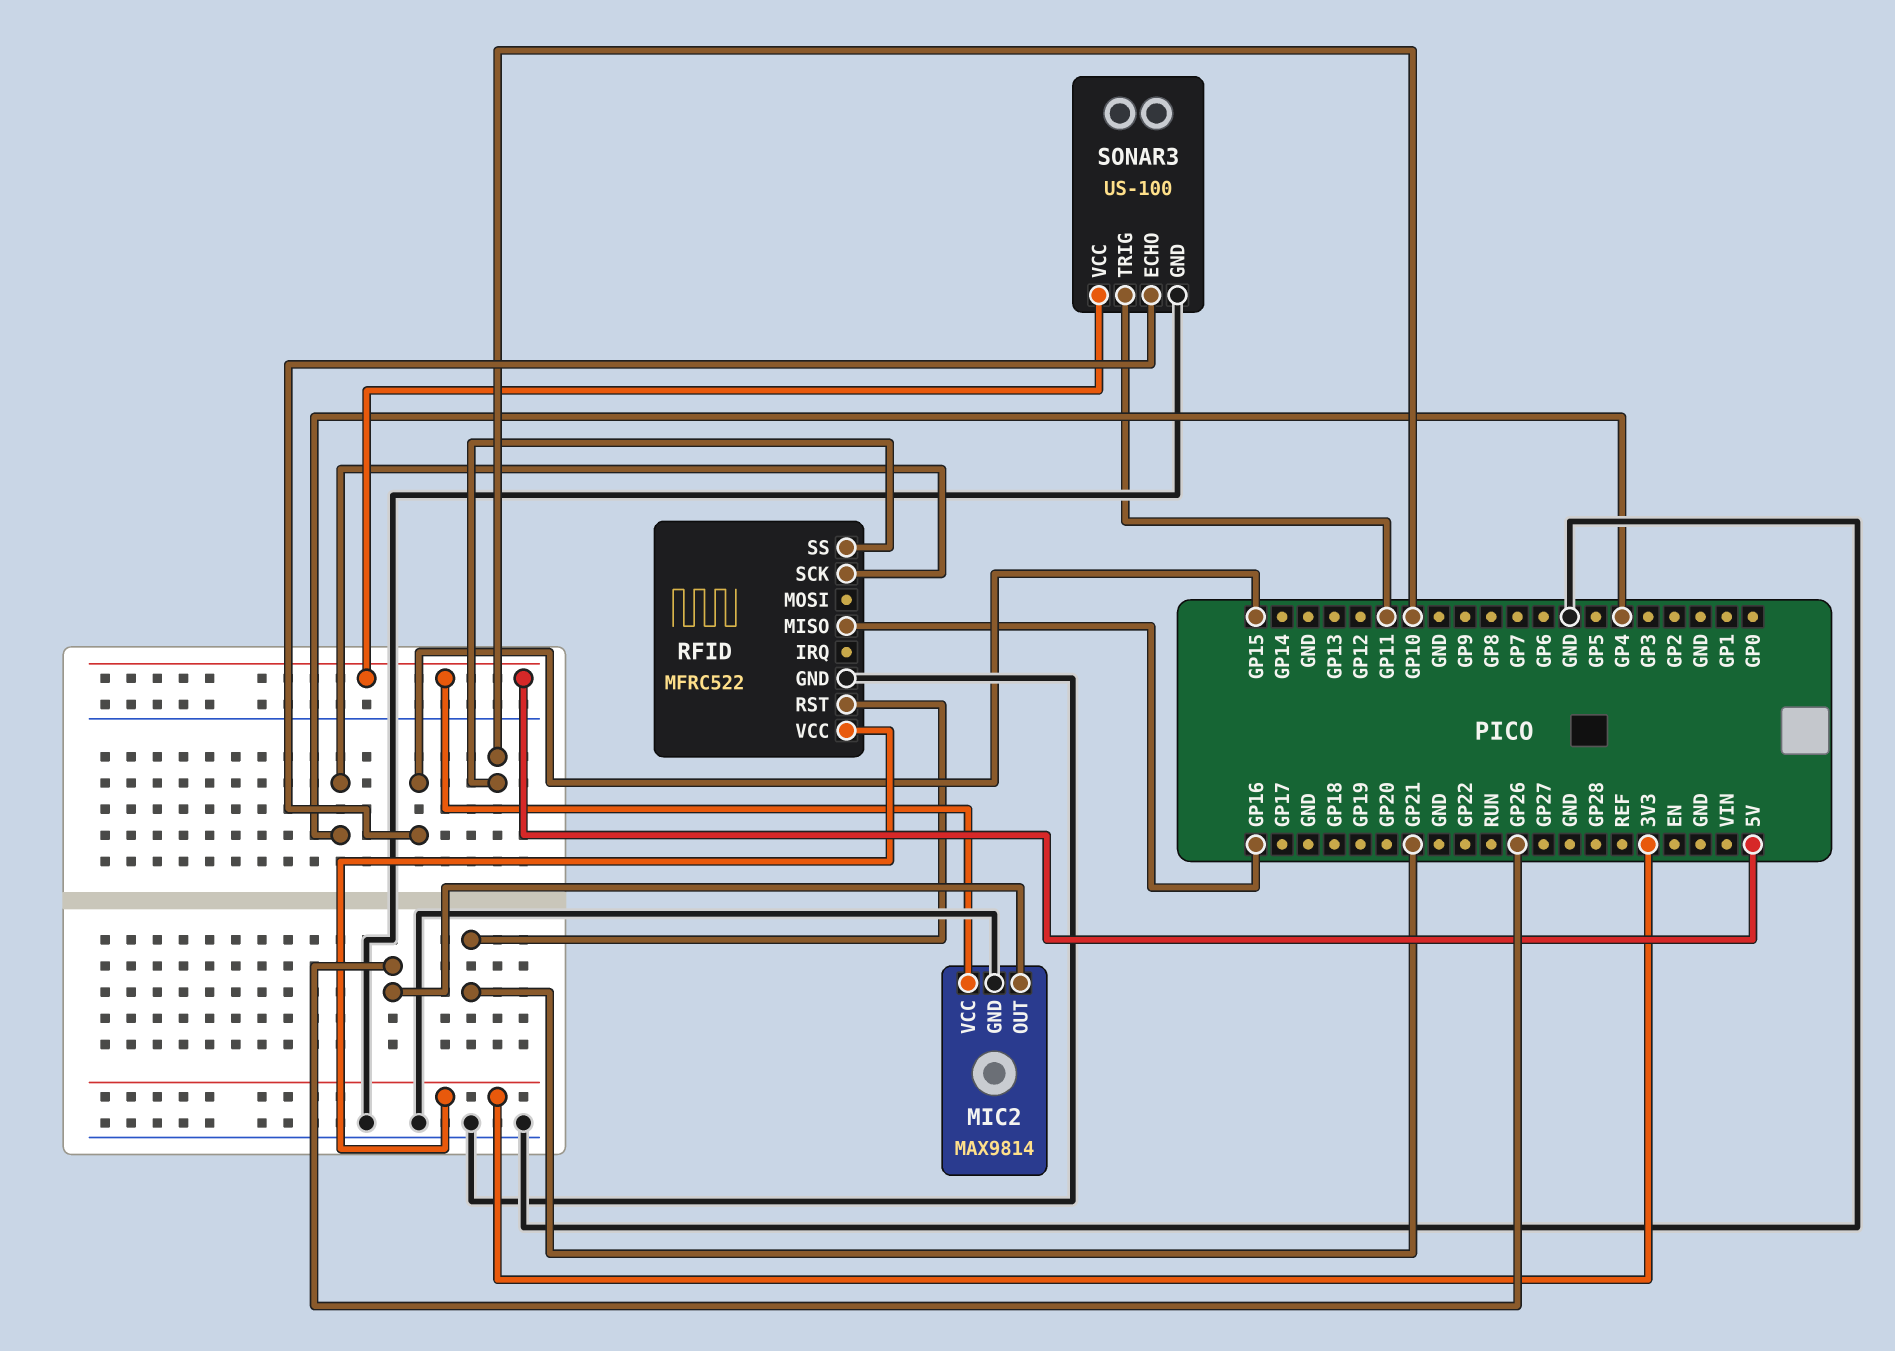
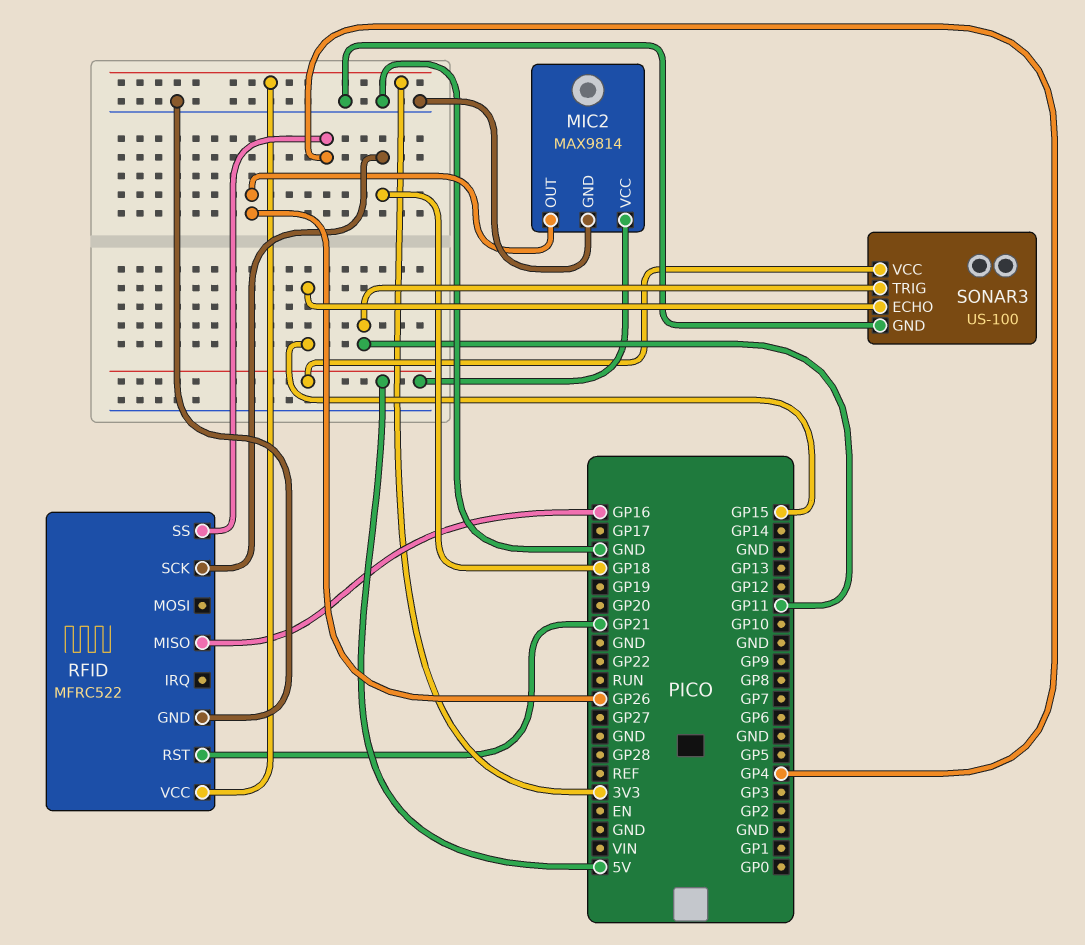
RFID pin SCK: GP4 -> GP18
RFID pin SS: GP10 -> GP4

